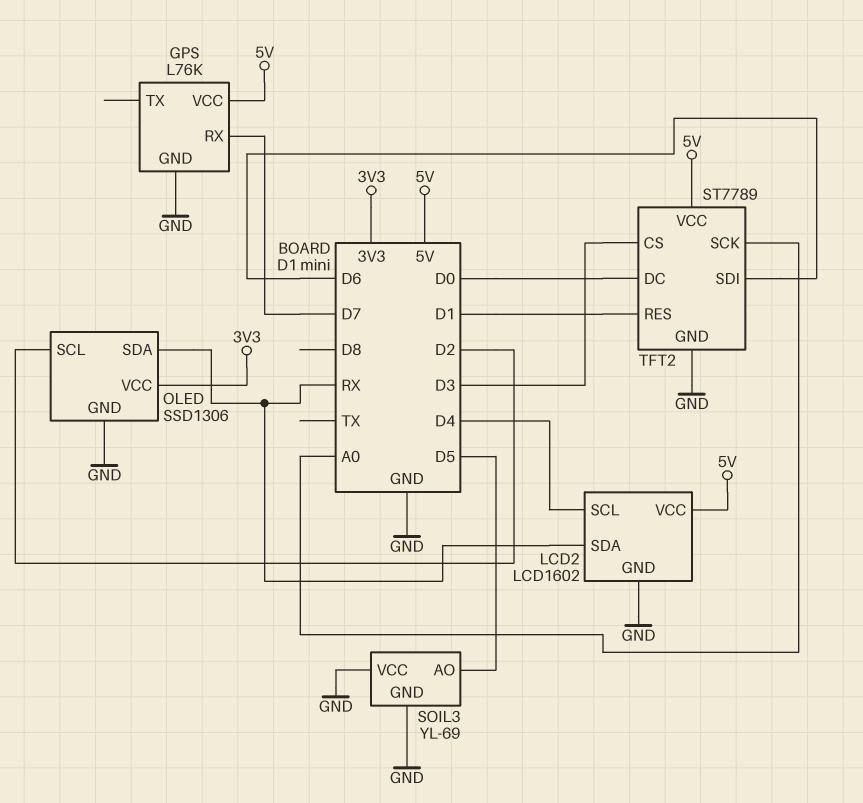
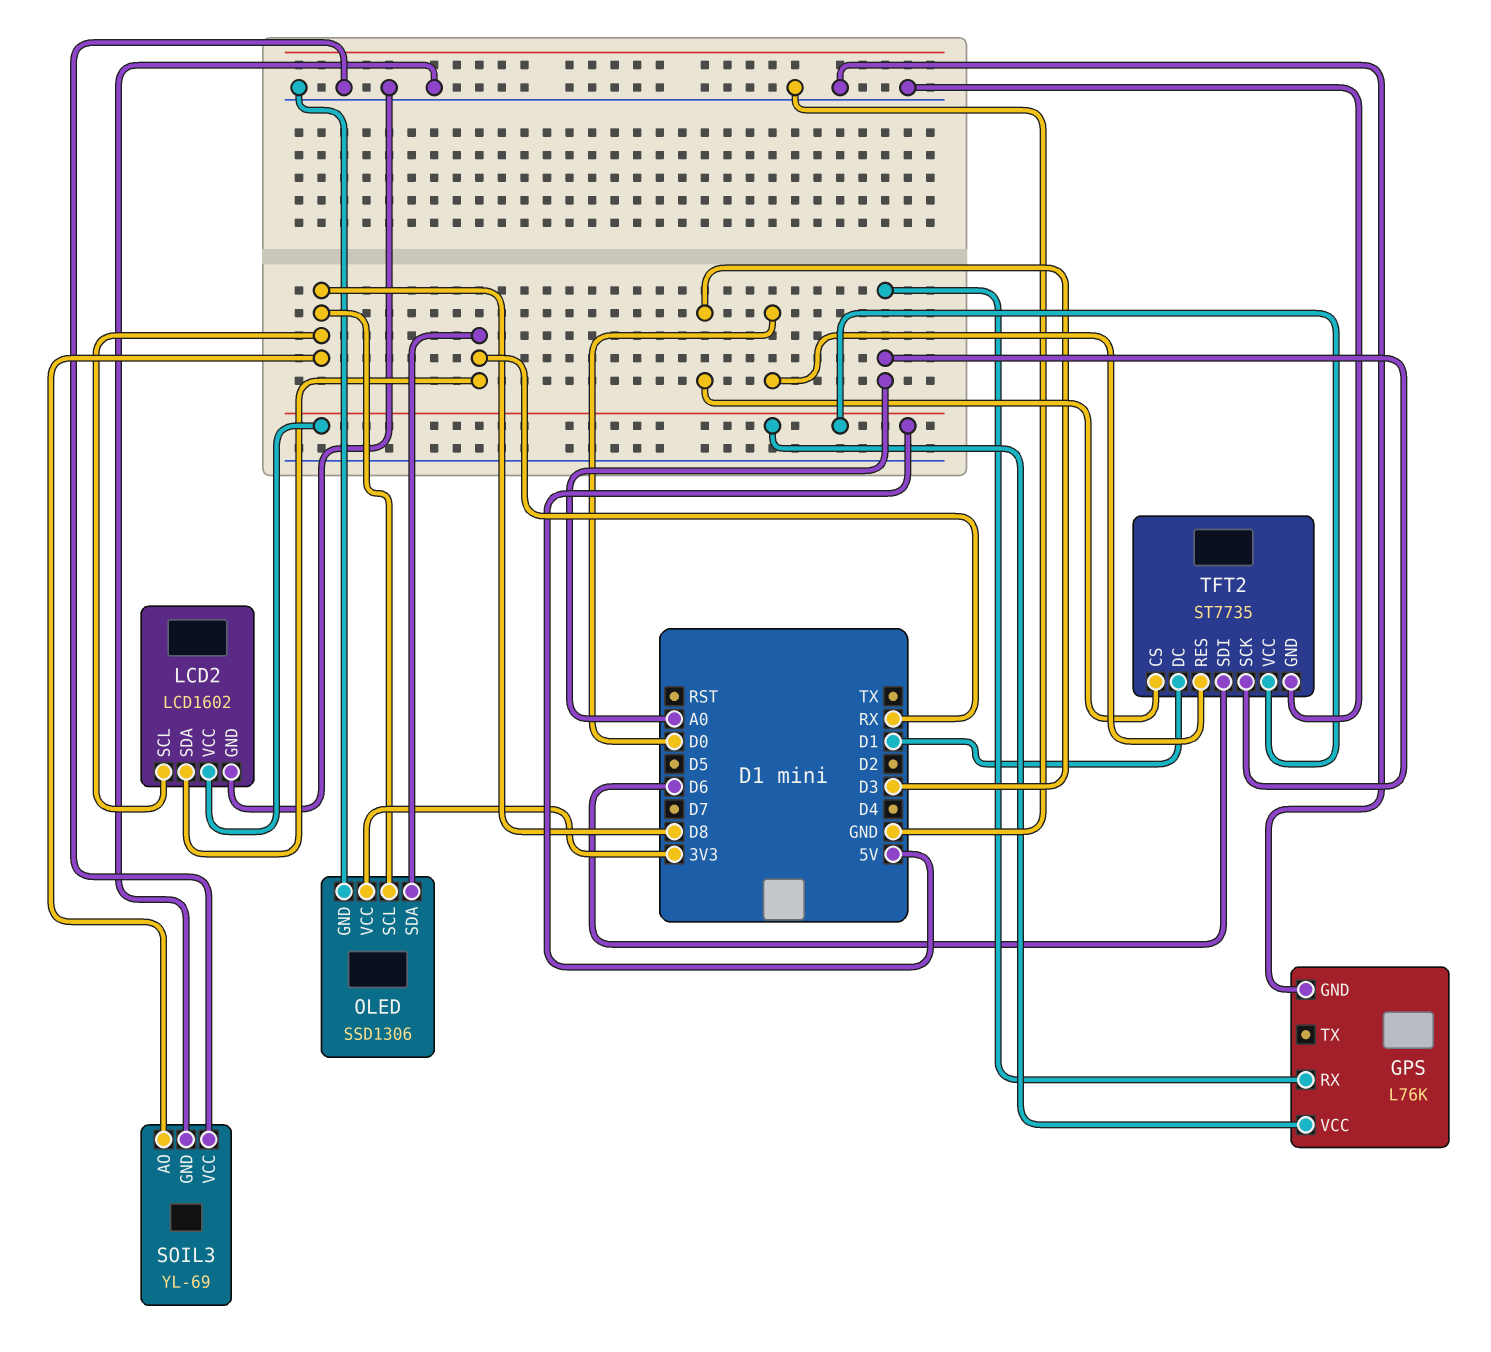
GPS pin RX: D7 -> A0
LCD2 pin SCL: D4 -> D8
OLED pin SCL: D2 -> D8
SOIL3 pin AO: D5 -> D8
TFT2: ST7789 -> ST7735
TFT2 pin DC: D0 -> D1
TFT2 pin RES: D1 -> D0

